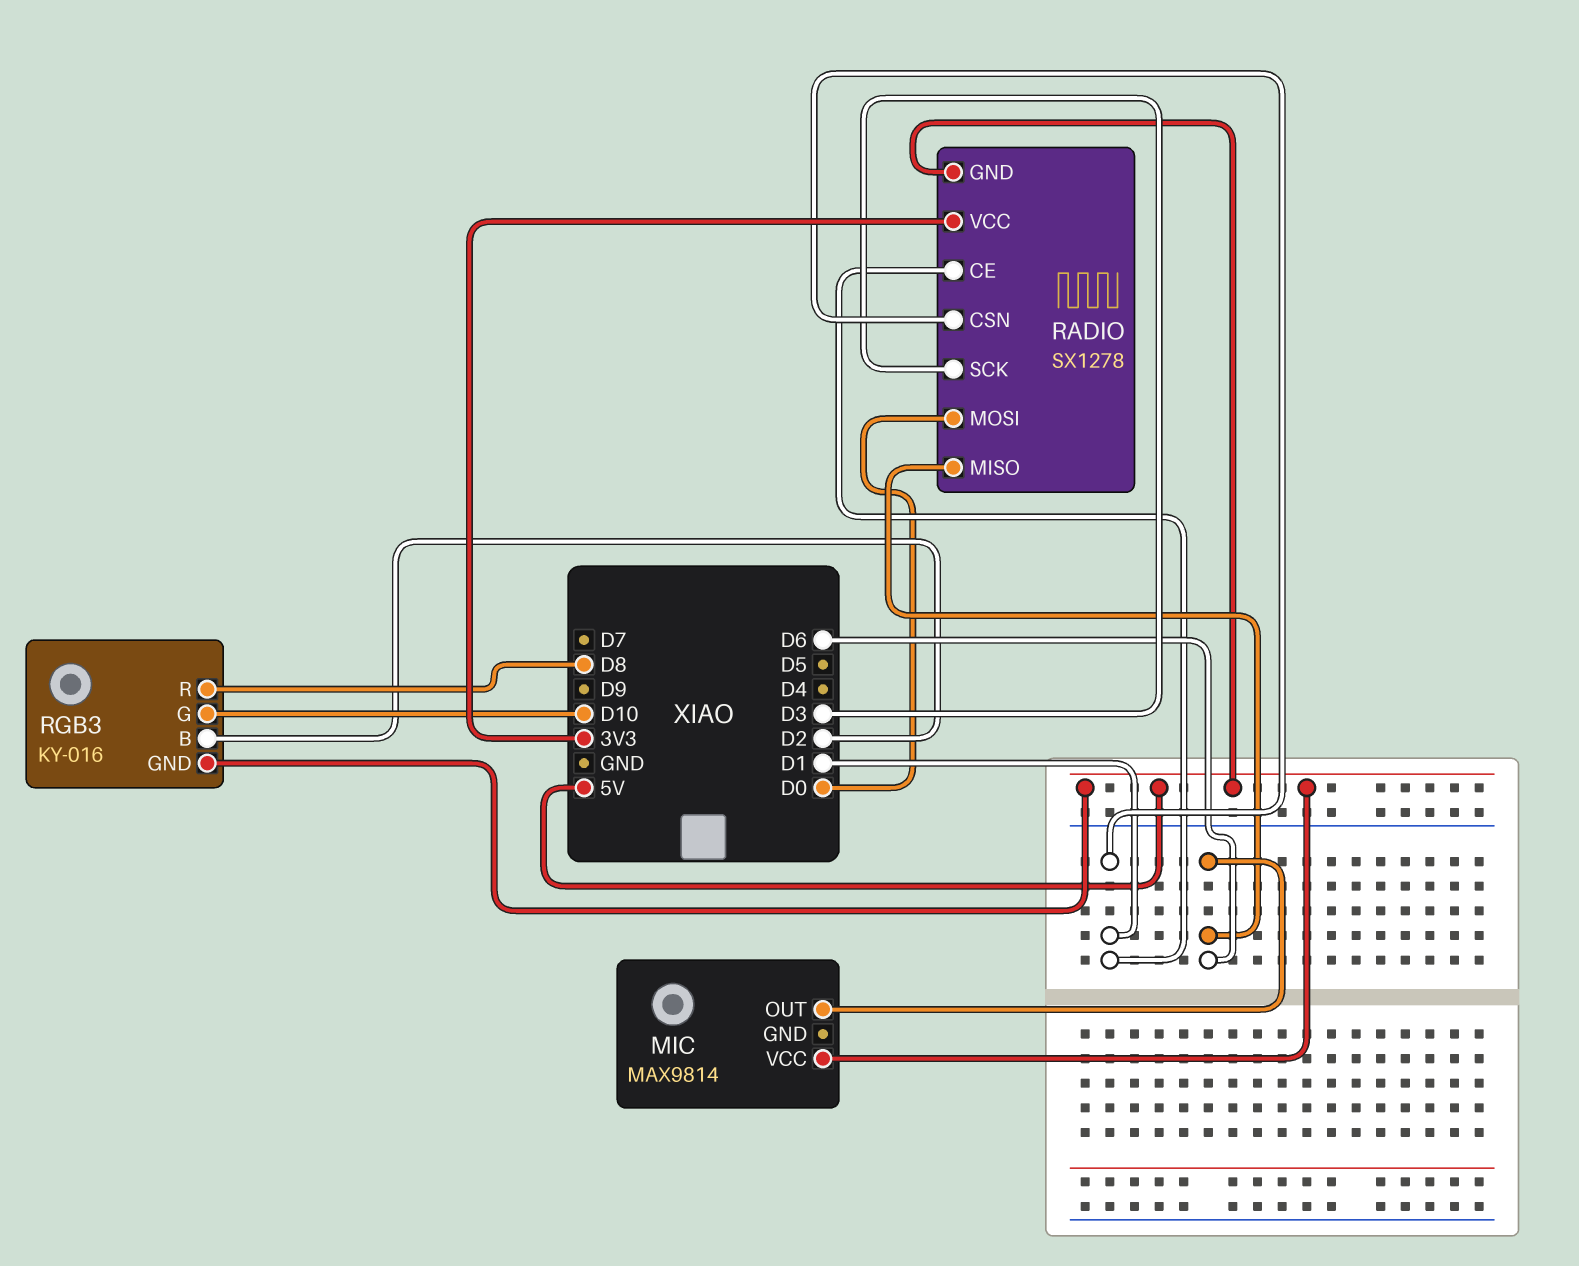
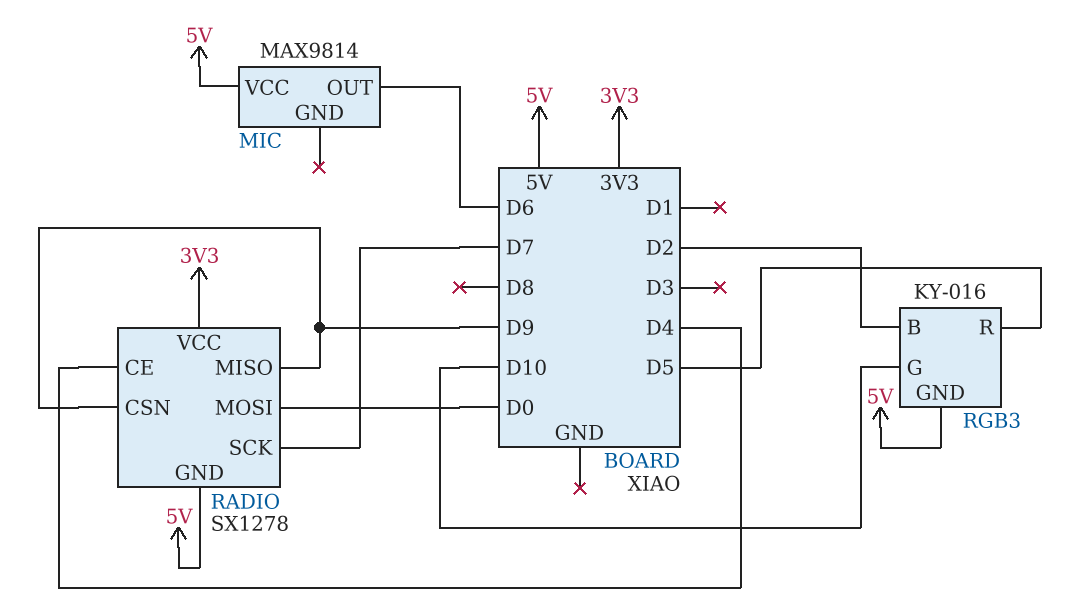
RADIO pin CE: D1 -> D4
RADIO pin CSN: D1 -> D9
RADIO pin MISO: D6 -> D9
RADIO pin SCK: D3 -> D7
RGB3 pin R: D8 -> D5

